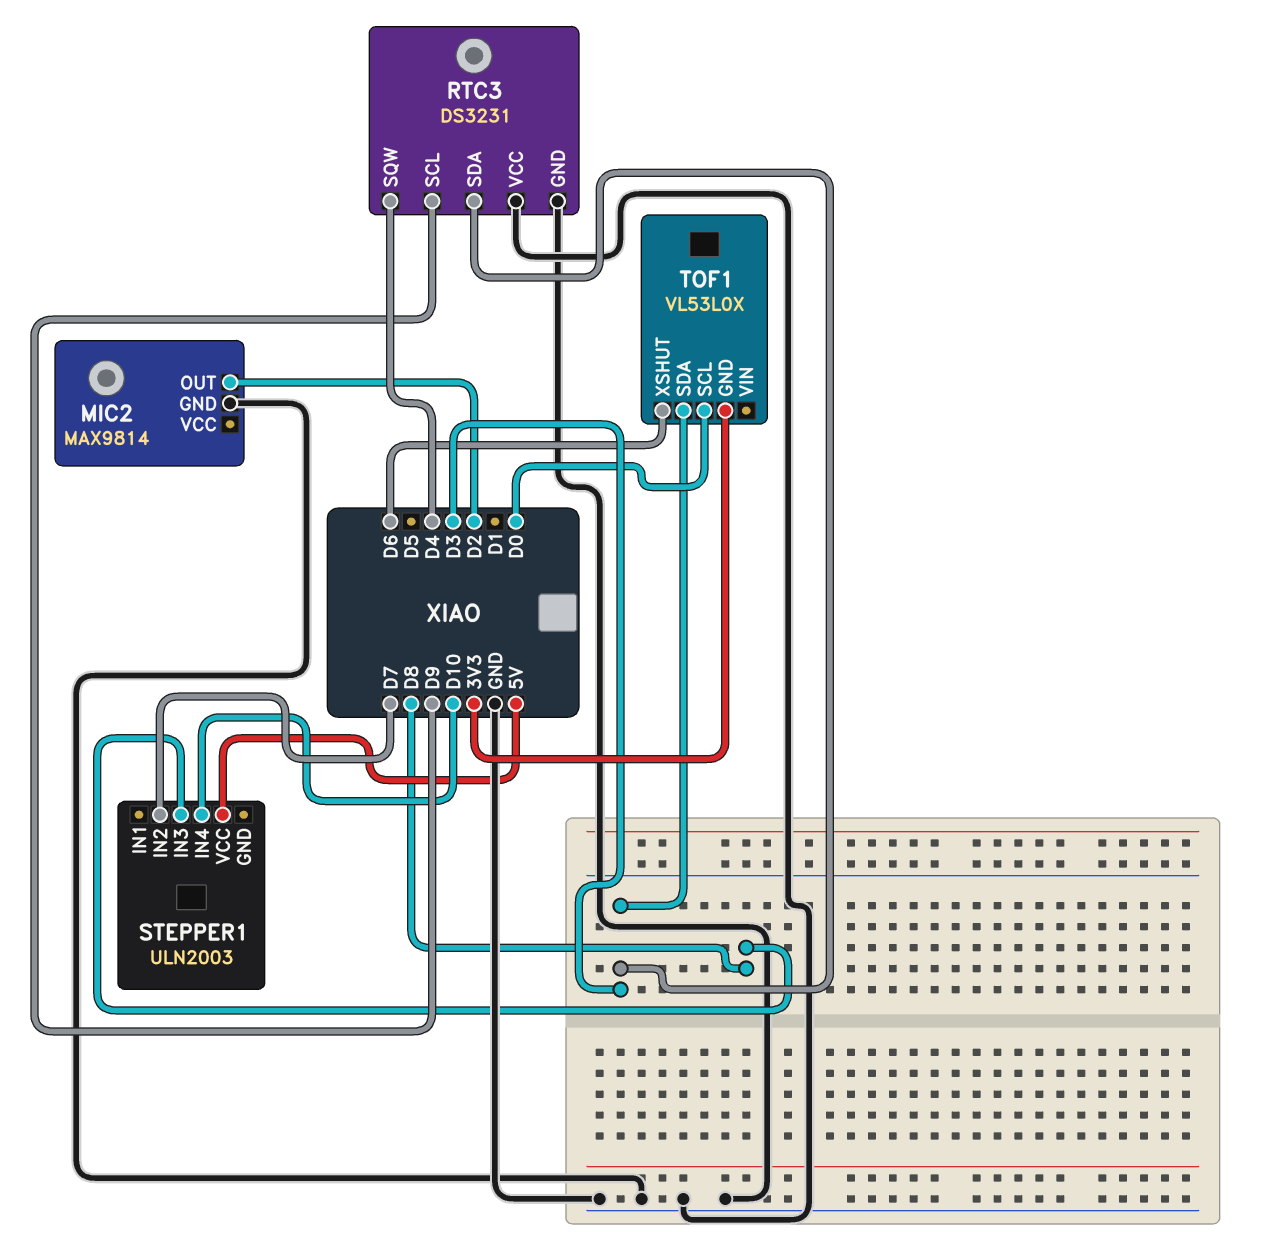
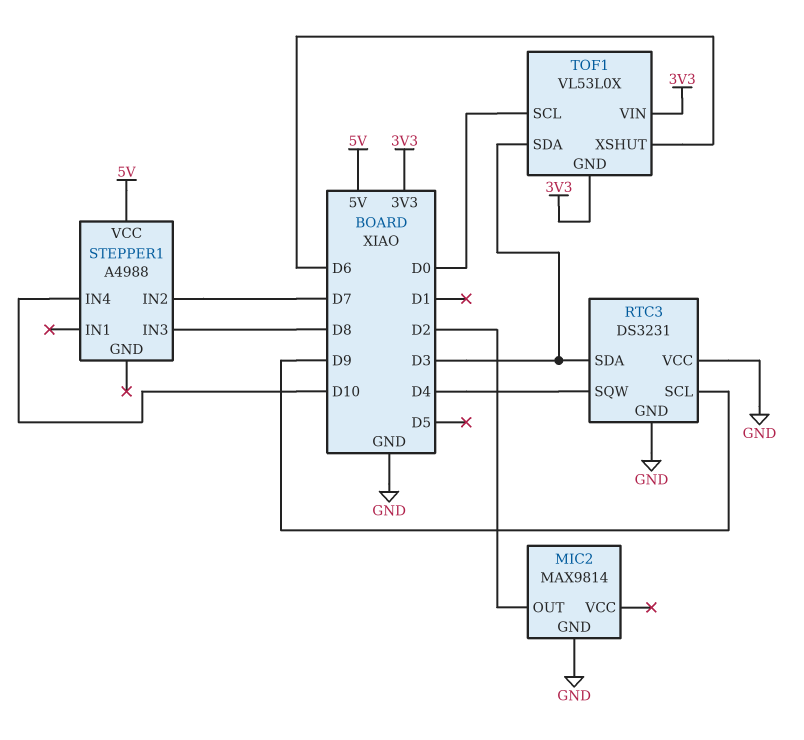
STEPPER1: ULN2003 -> A4988
TOF1 pin VIN: none -> 3V3

